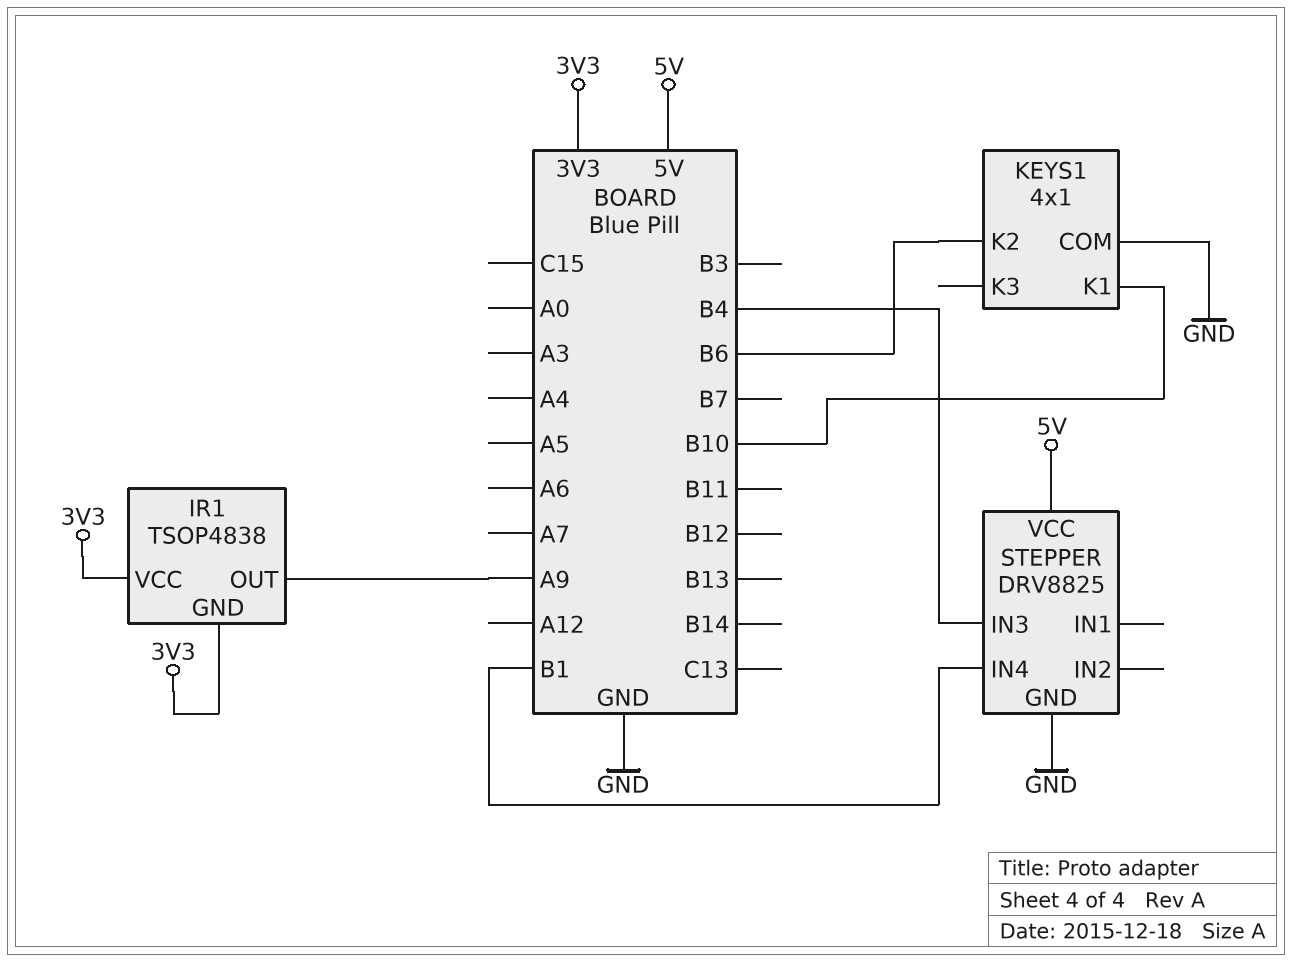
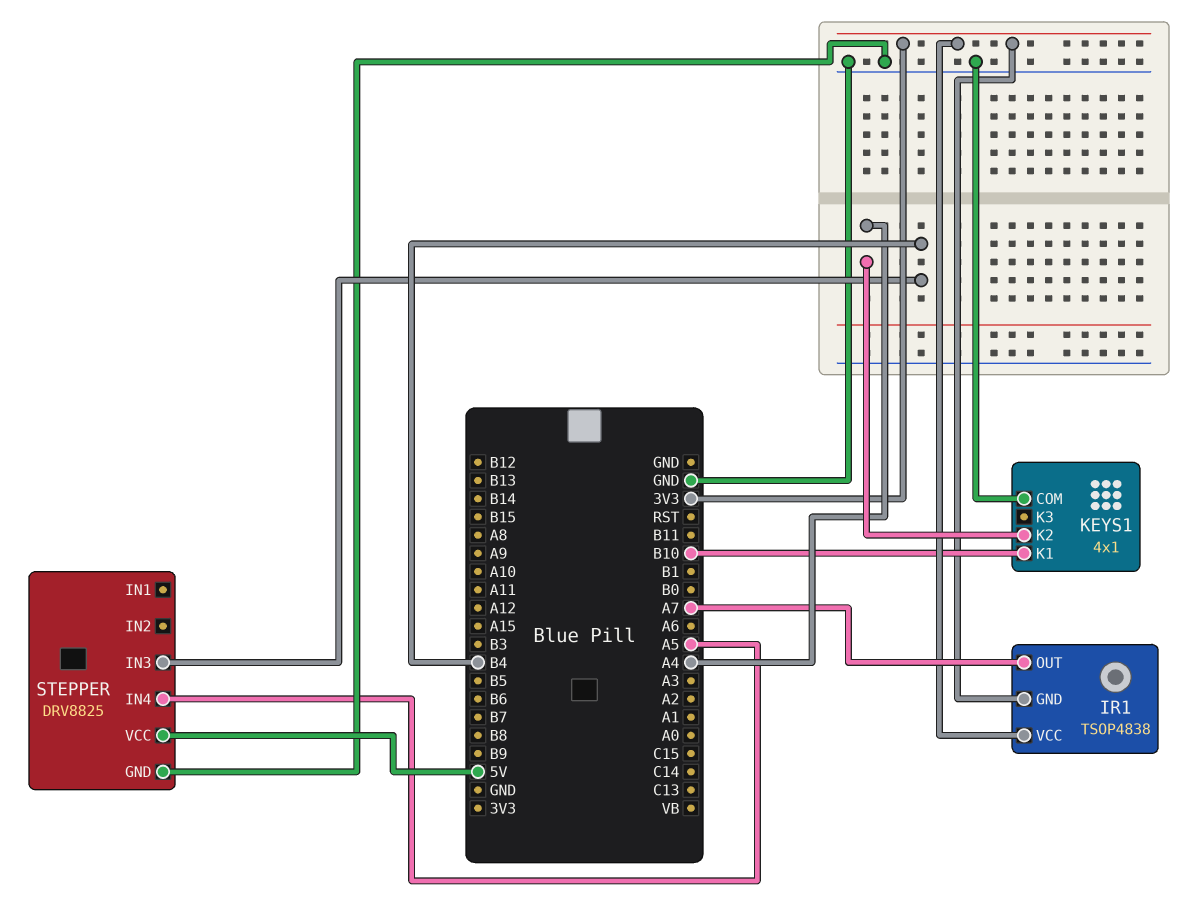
IR1 pin OUT: A9 -> A7
KEYS1 pin K2: B6 -> A4
STEPPER pin IN4: B1 -> A5

